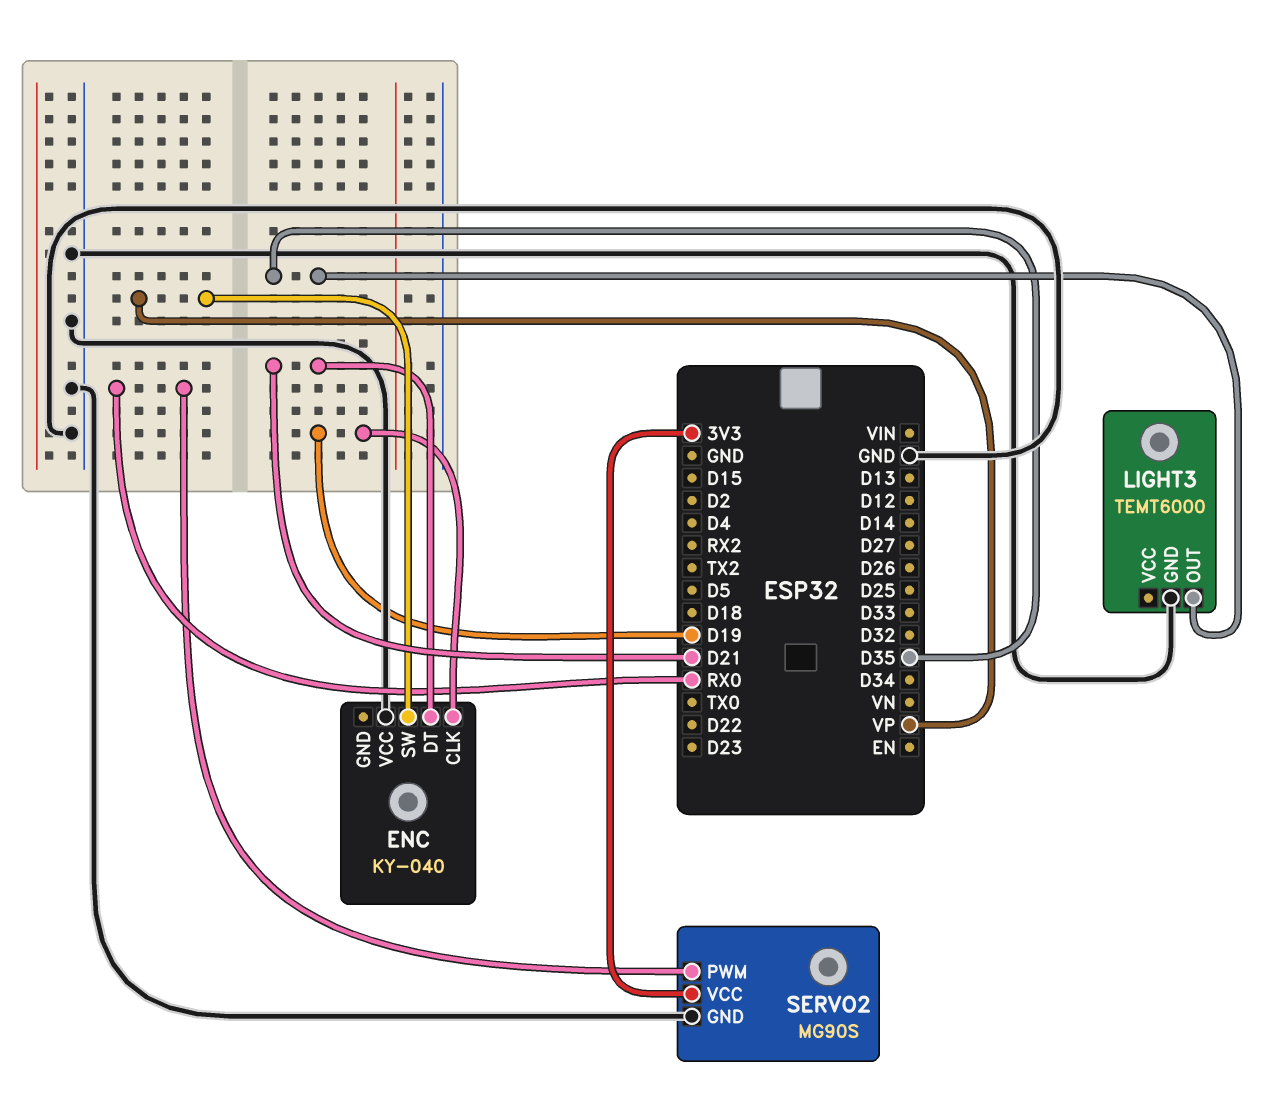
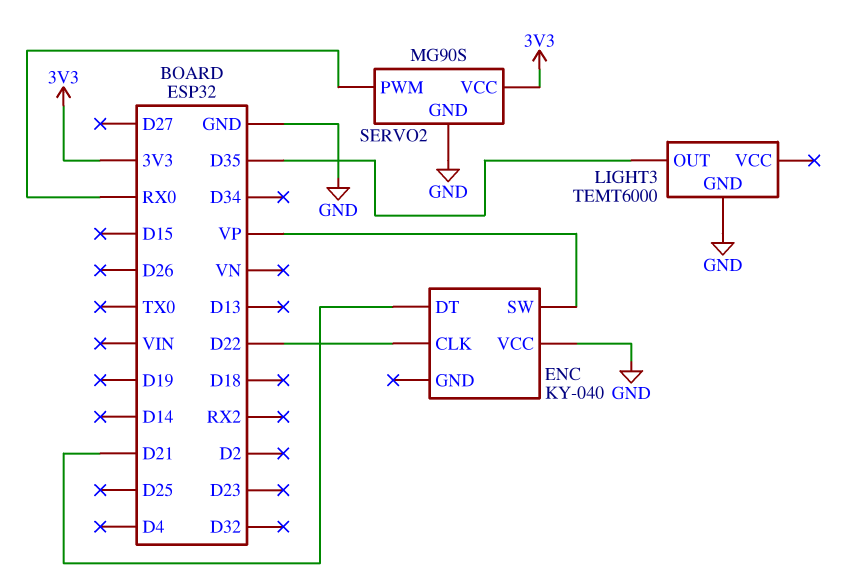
ENC pin CLK: D19 -> D22

